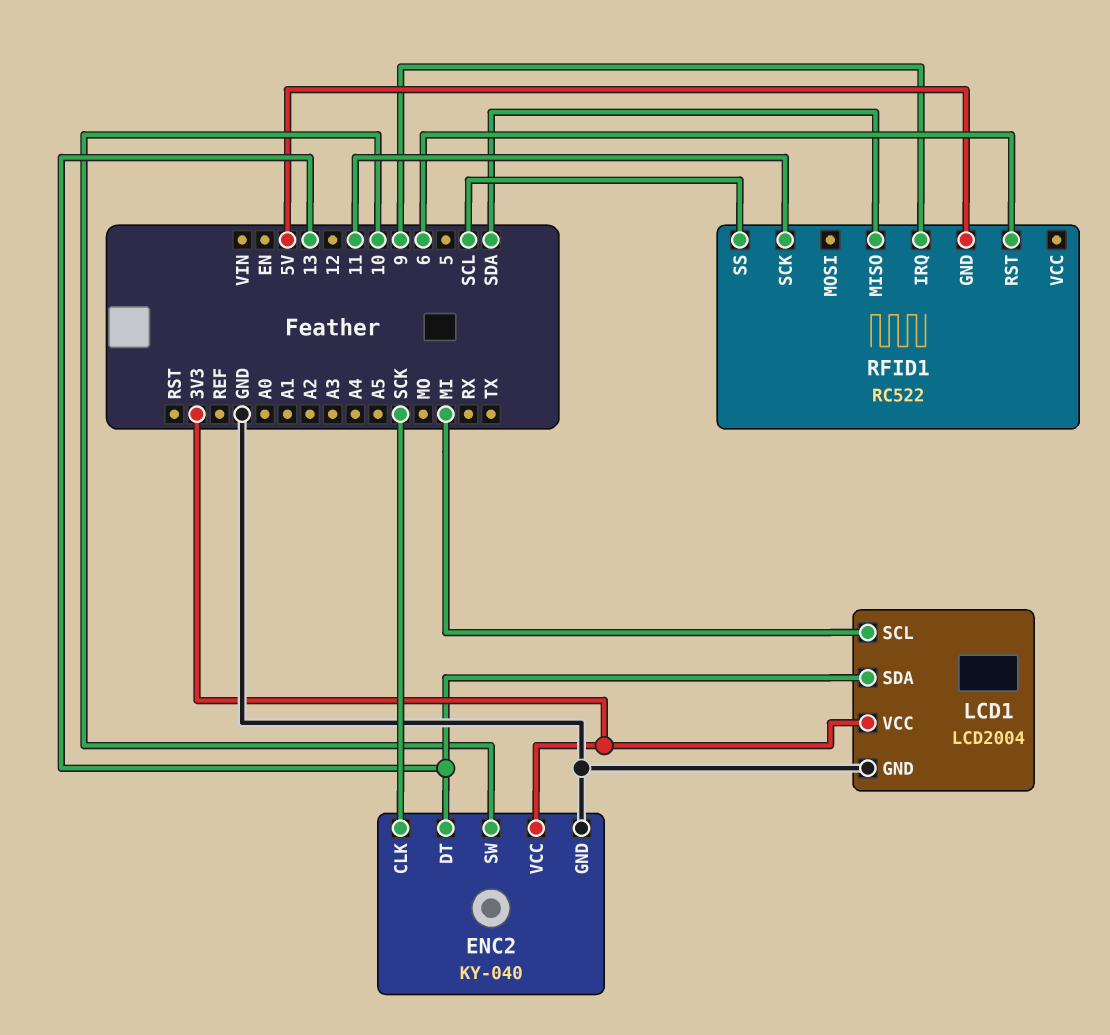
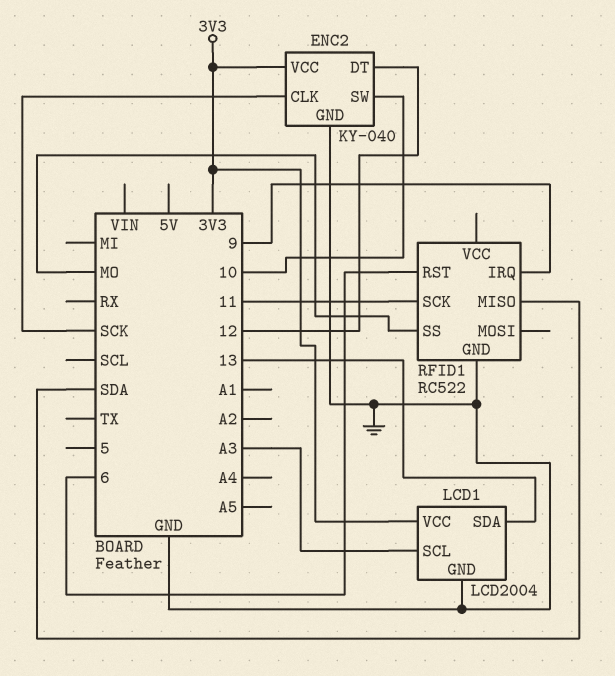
ENC2 pin DT: 13 -> 12
LCD1 pin SCL: MI -> A3
RFID1 pin GND: 5V -> GND
RFID1 pin SS: SCL -> MO

